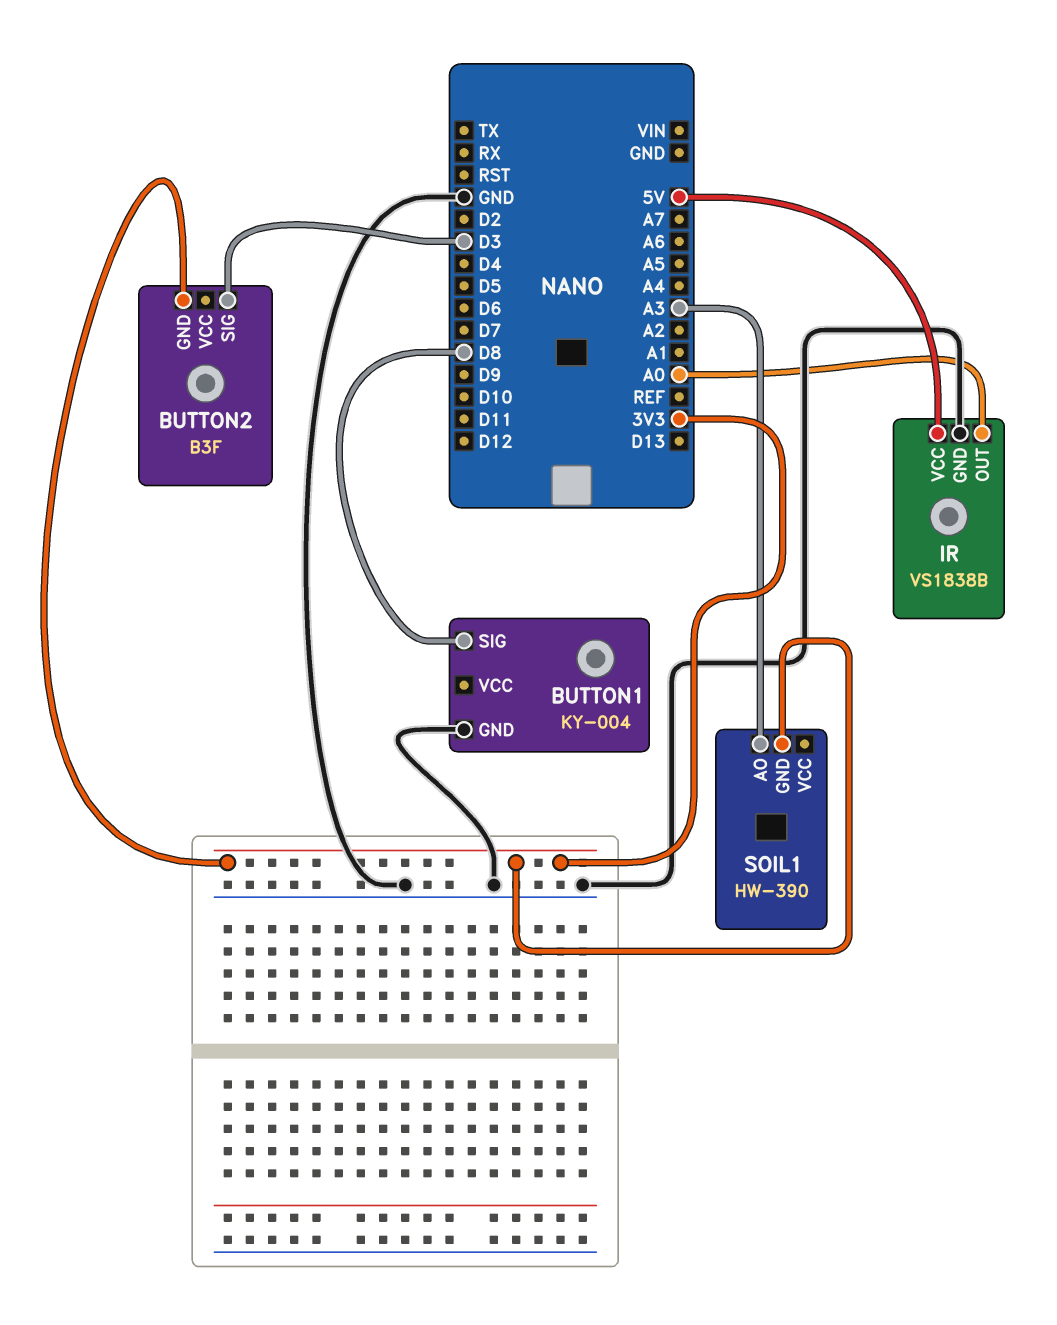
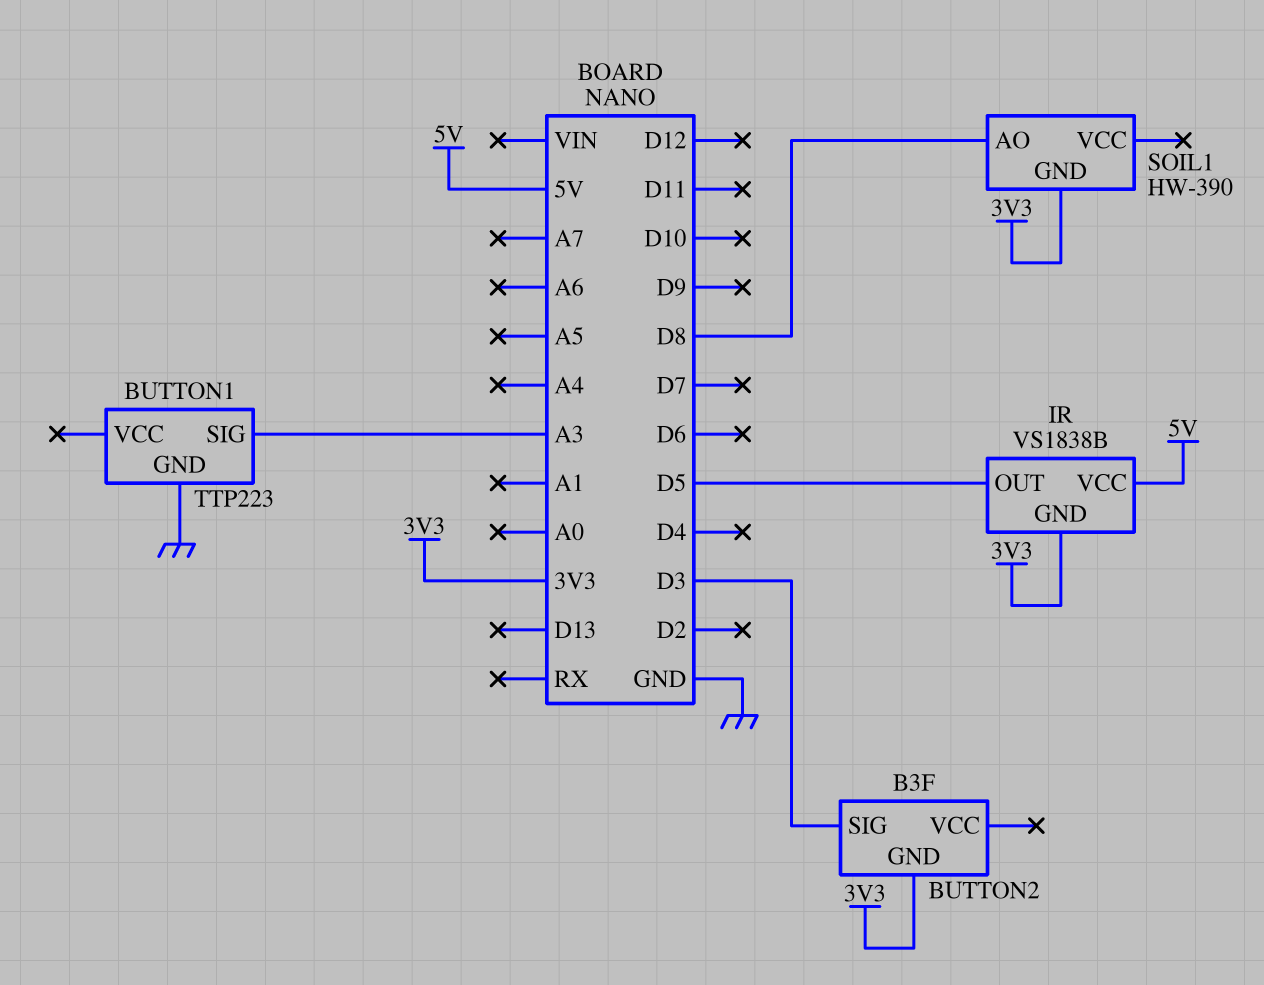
BUTTON1: KY-004 -> TTP223
BUTTON1 pin SIG: D8 -> A3
IR pin GND: GND -> 3V3
IR pin OUT: A0 -> D5
SOIL1 pin AO: A3 -> D8

